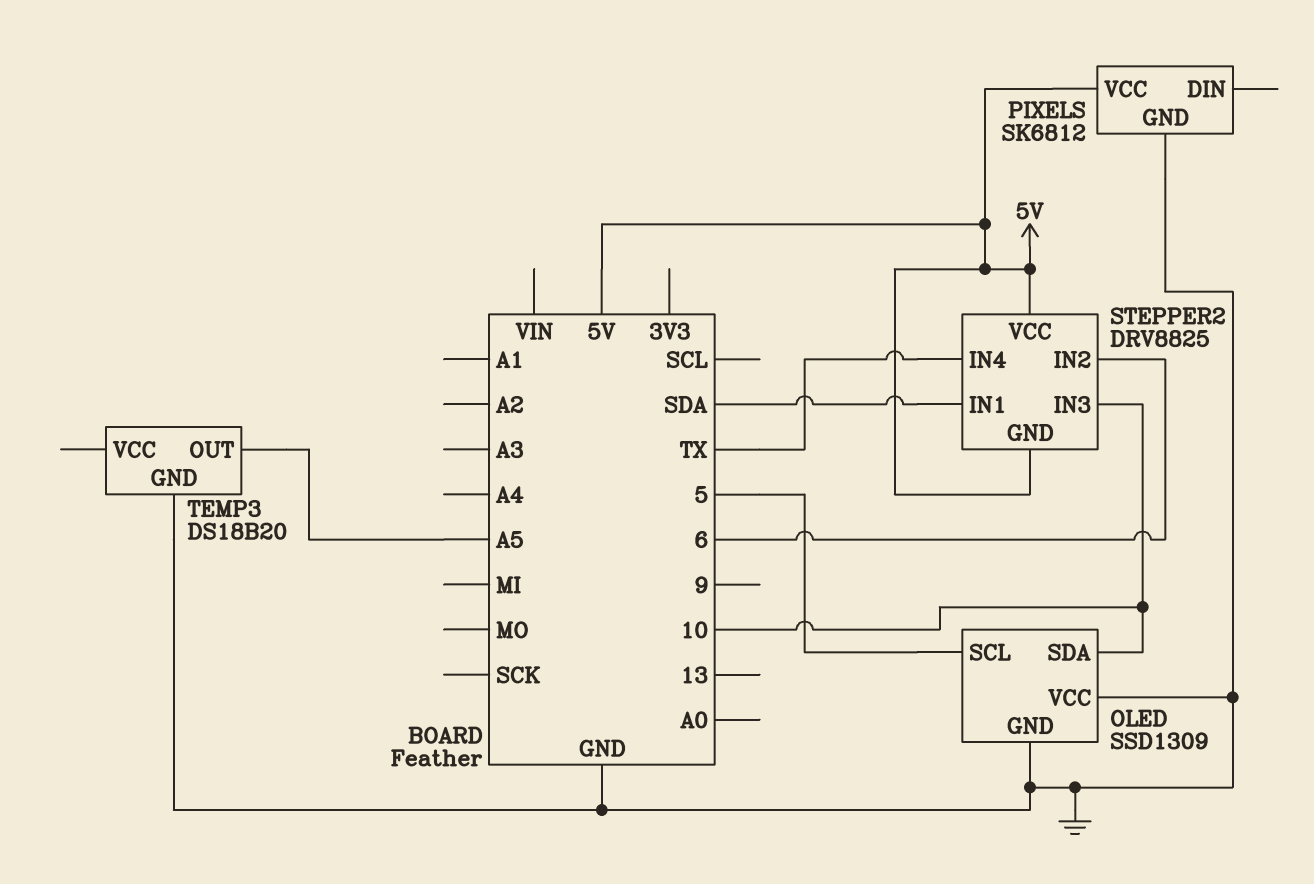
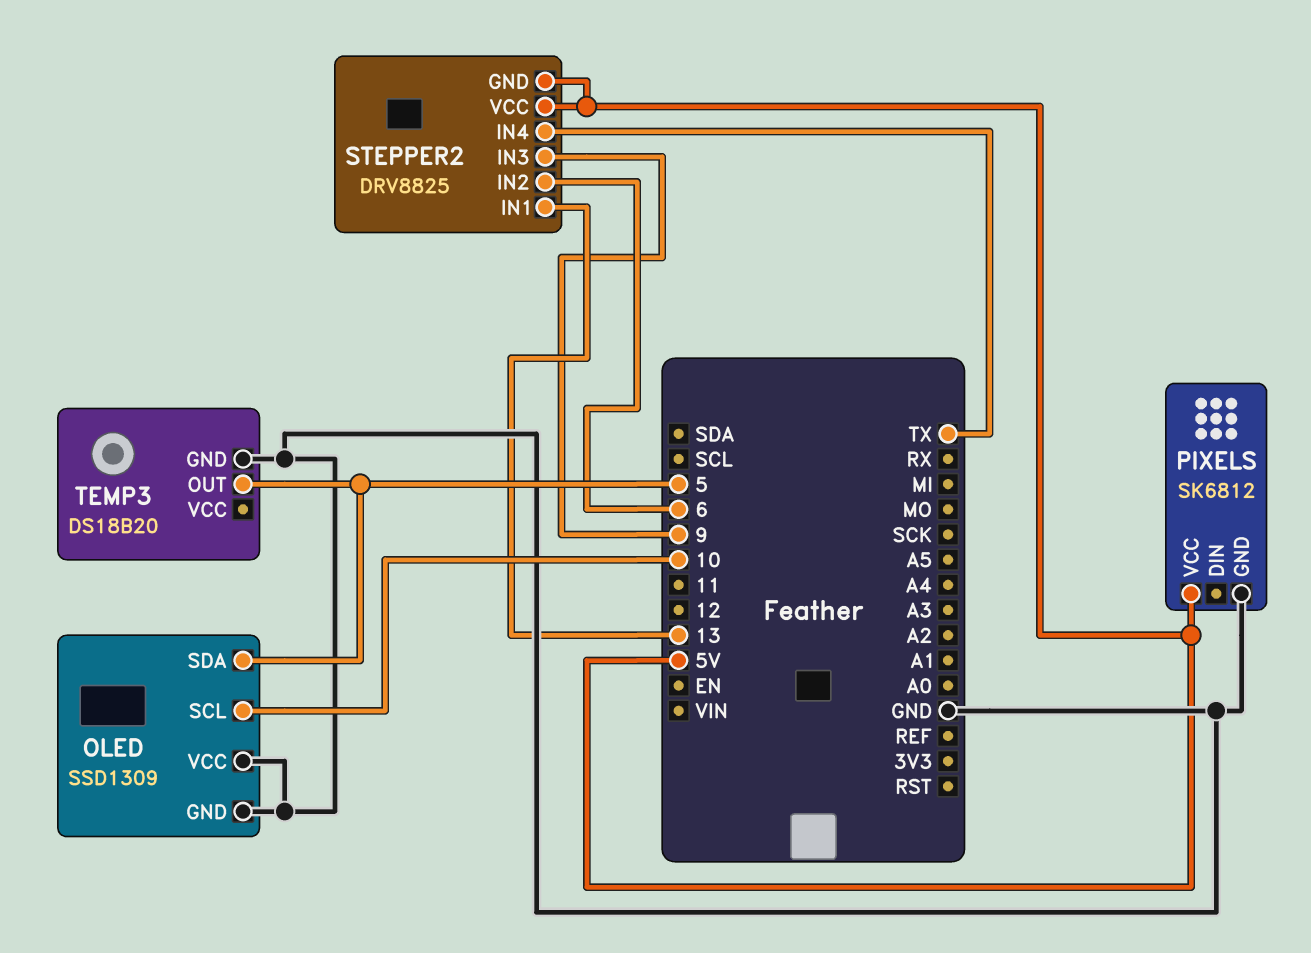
OLED pin SCL: 5 -> 10
OLED pin SDA: 10 -> 5
STEPPER2 pin IN1: SDA -> 13
STEPPER2 pin IN3: 10 -> 9
TEMP3 pin OUT: A5 -> 5

